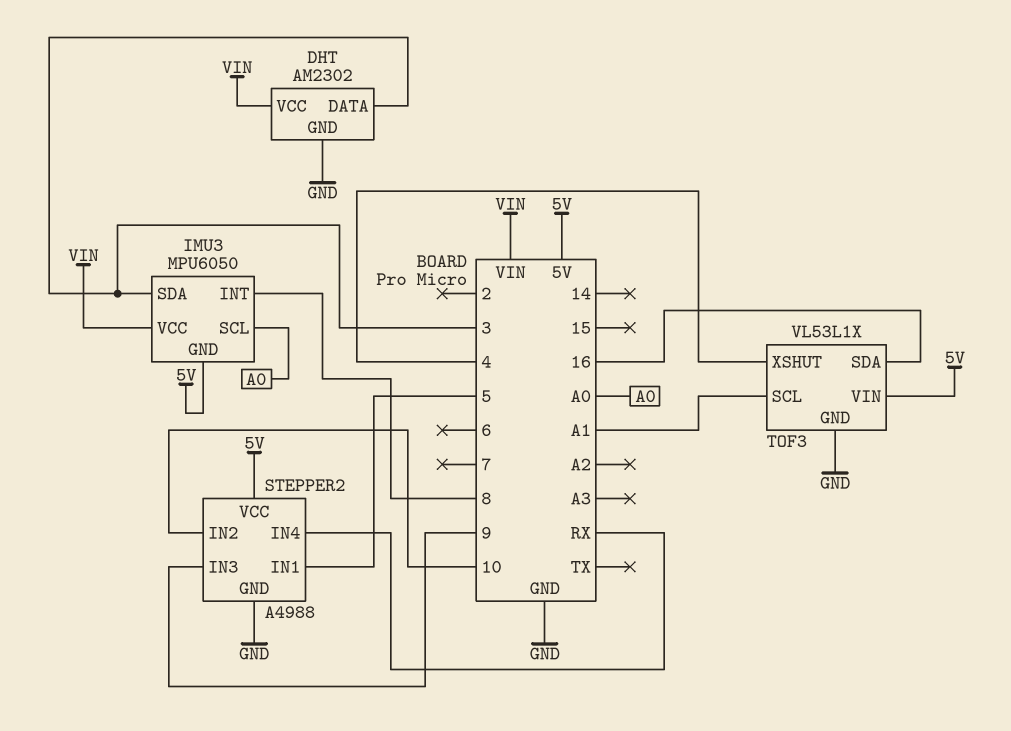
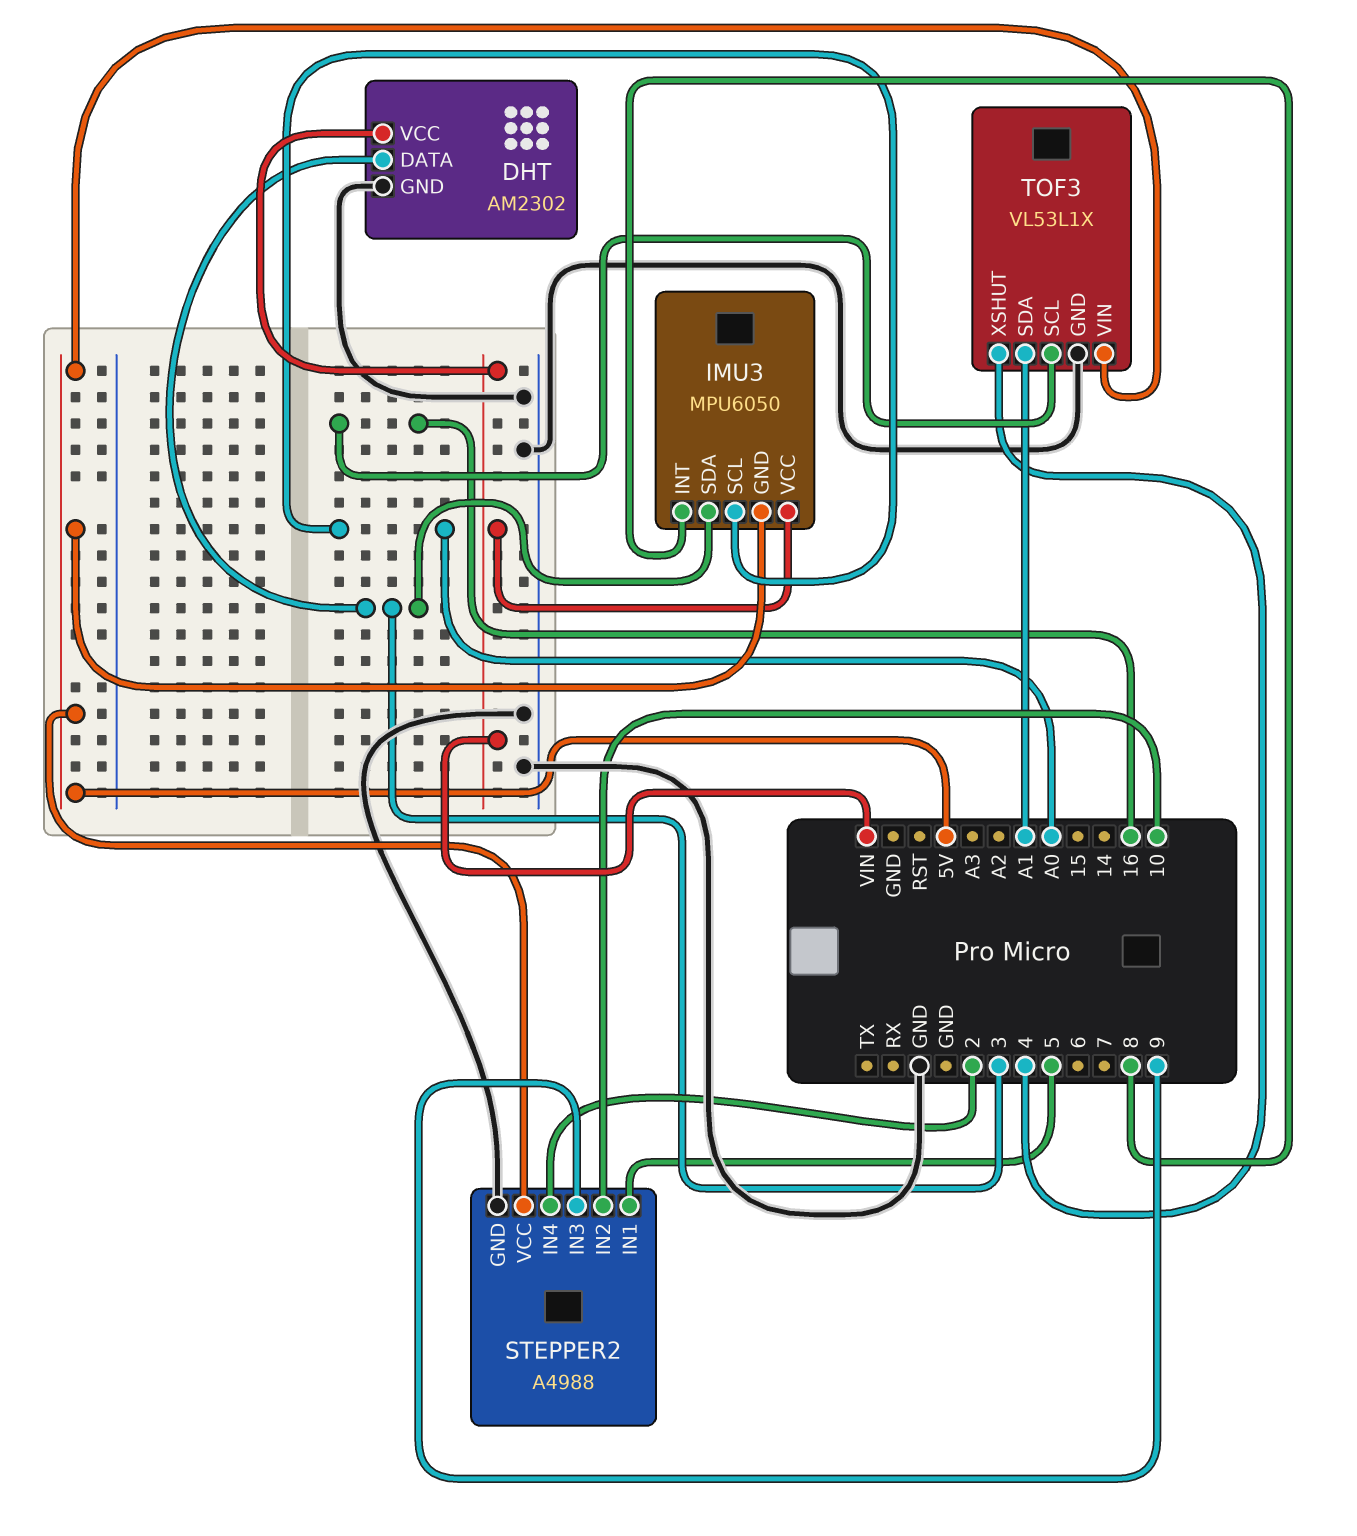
STEPPER2 pin IN4: RX -> 2
TOF3 pin SCL: A1 -> 16
TOF3 pin SDA: 16 -> A1

